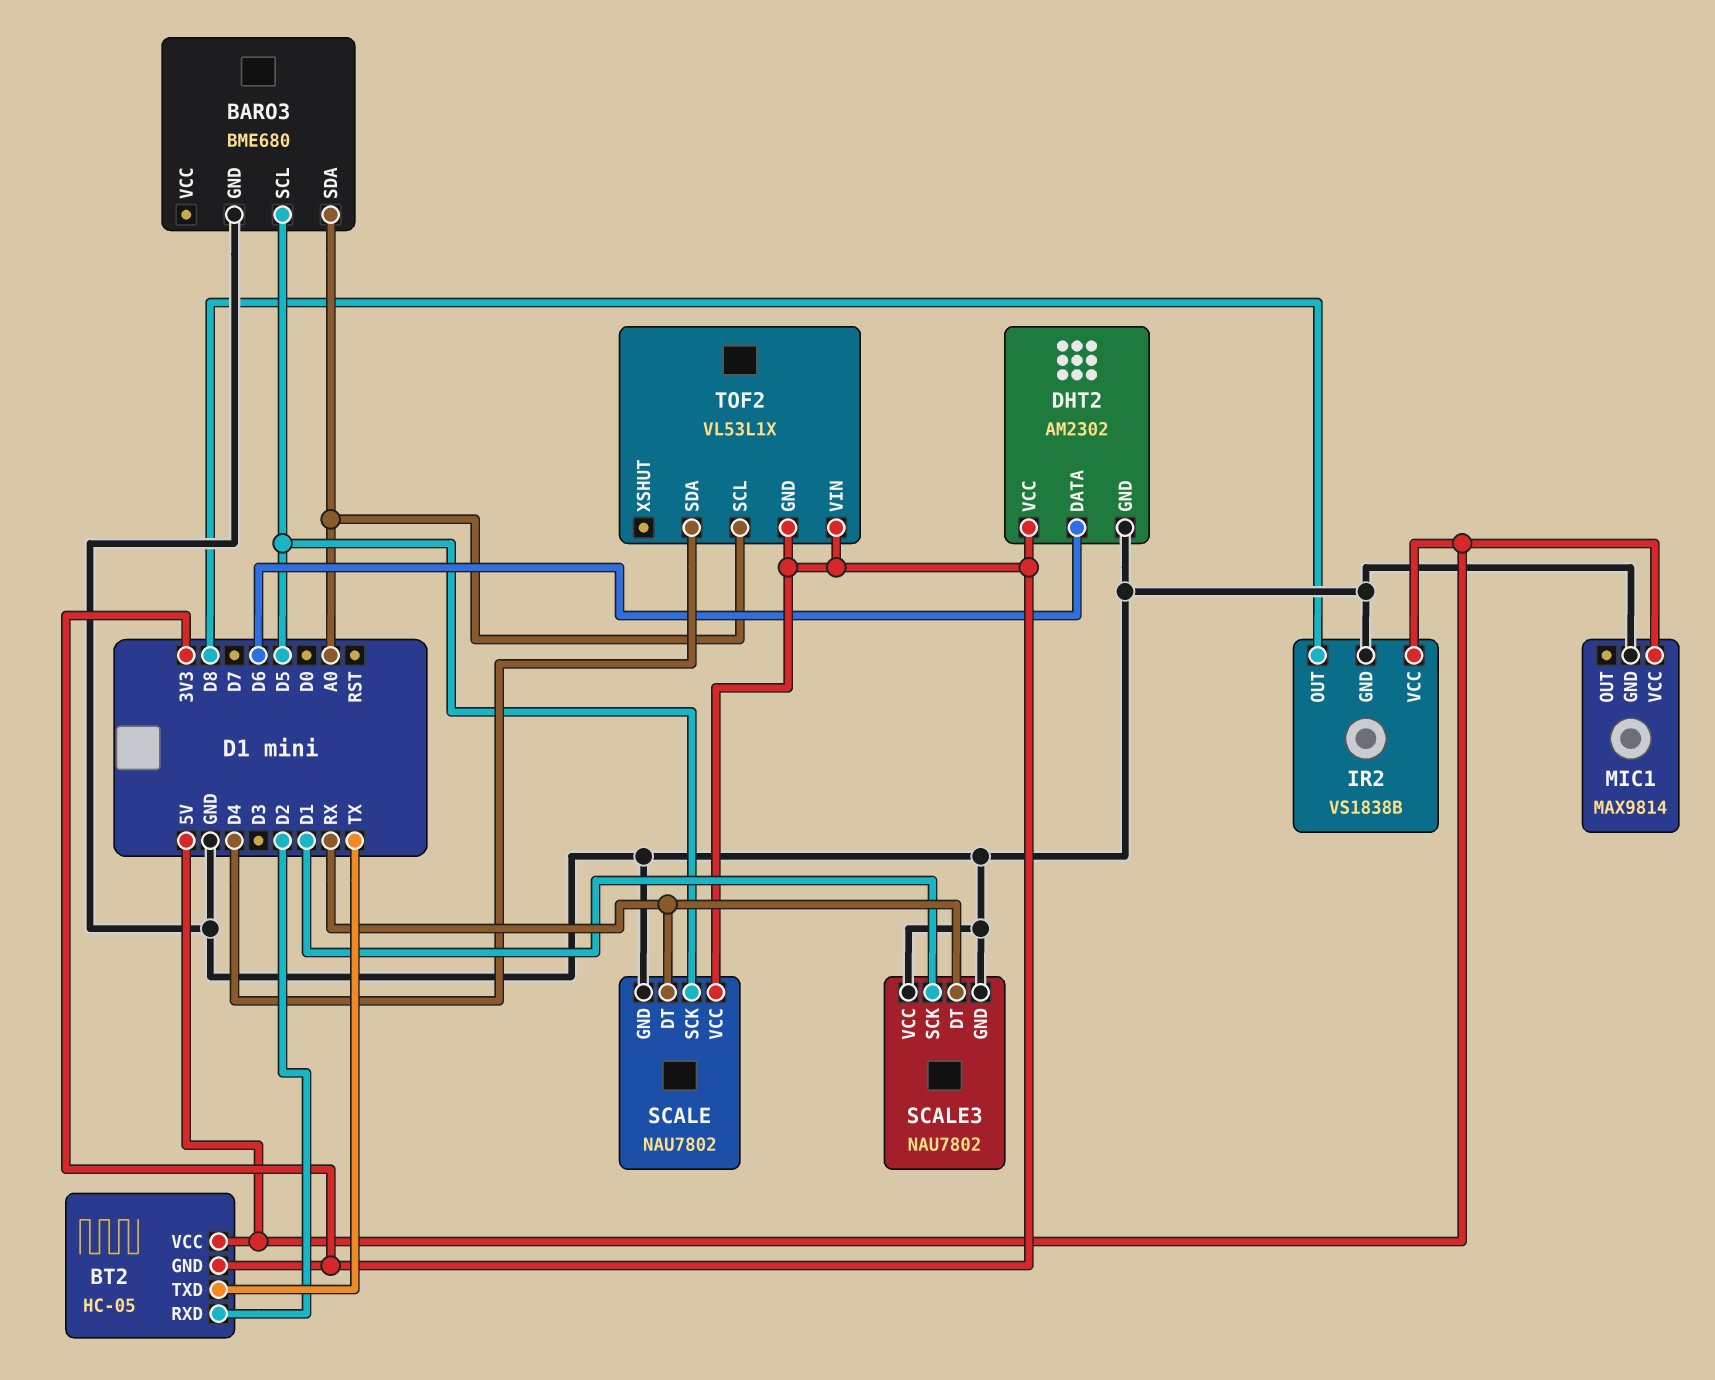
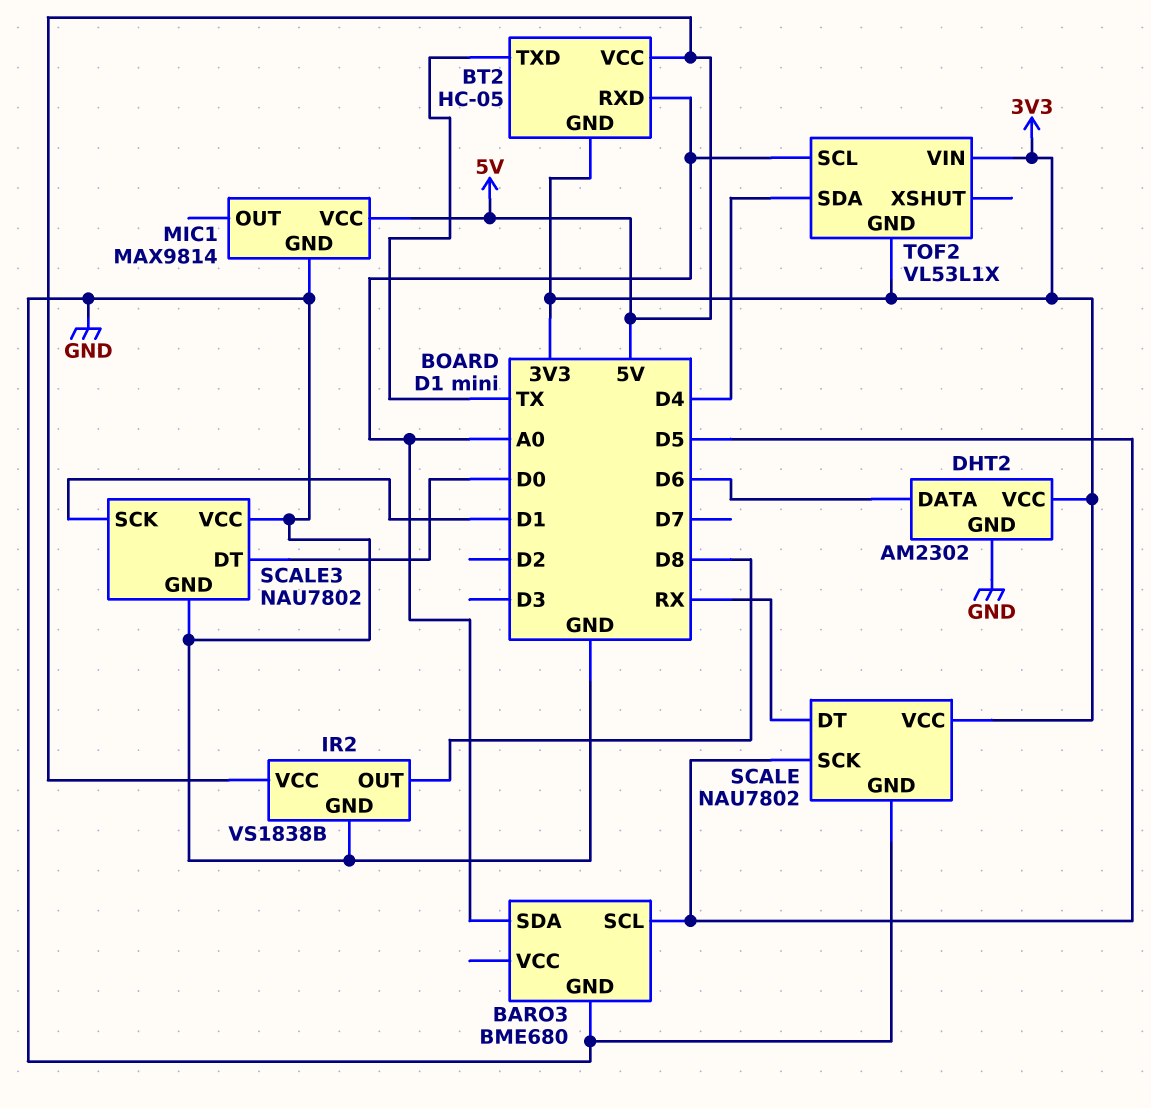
BT2 pin RXD: D2 -> A0
SCALE3 pin DT: RX -> D0

